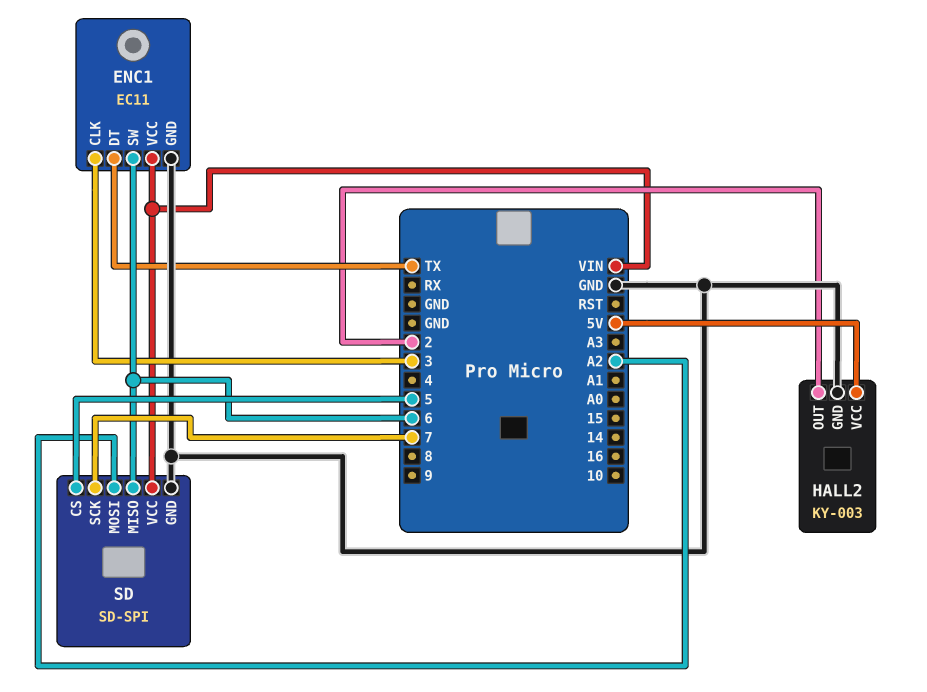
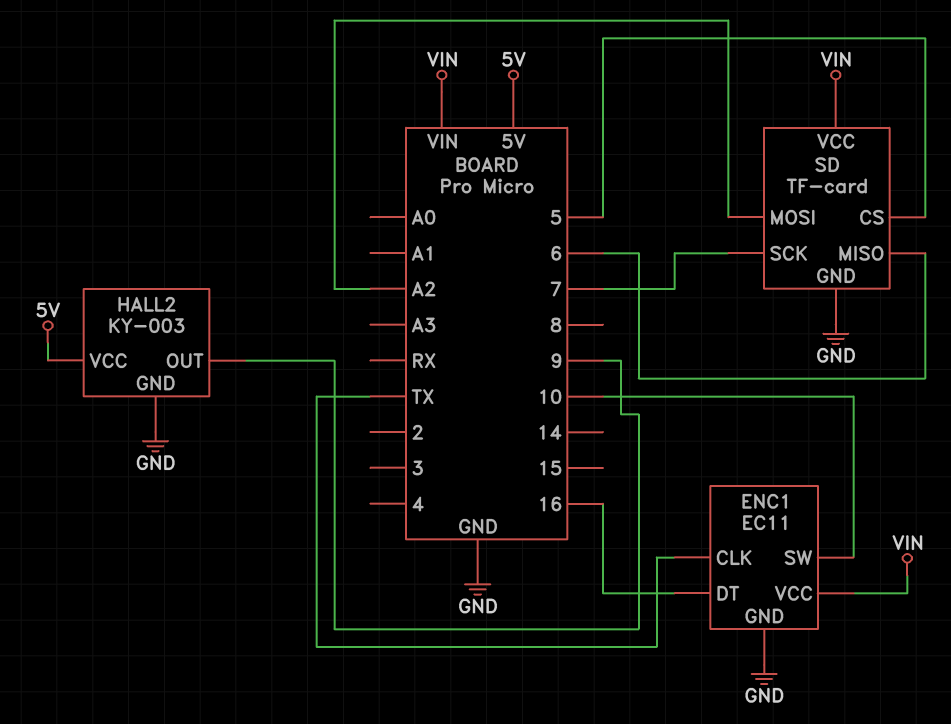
ENC1 pin CLK: 3 -> TX
ENC1 pin DT: TX -> 16
ENC1 pin SW: 6 -> 10
HALL2 pin OUT: 2 -> 9
SD: SD-SPI -> TF-card

